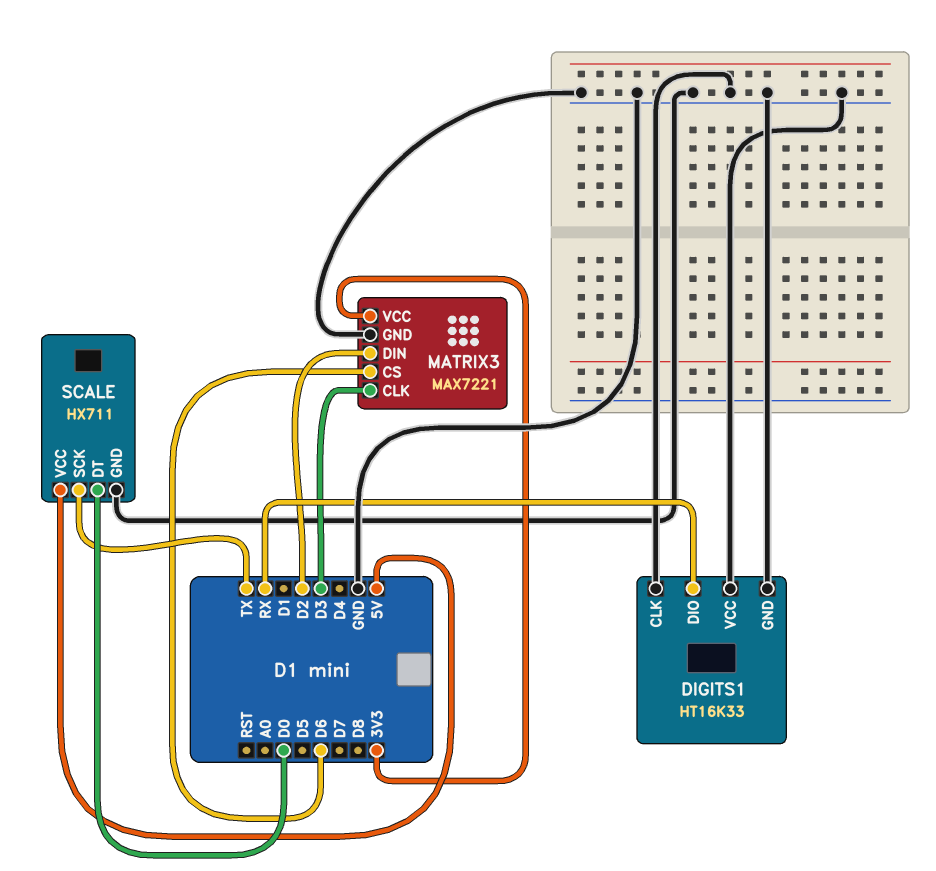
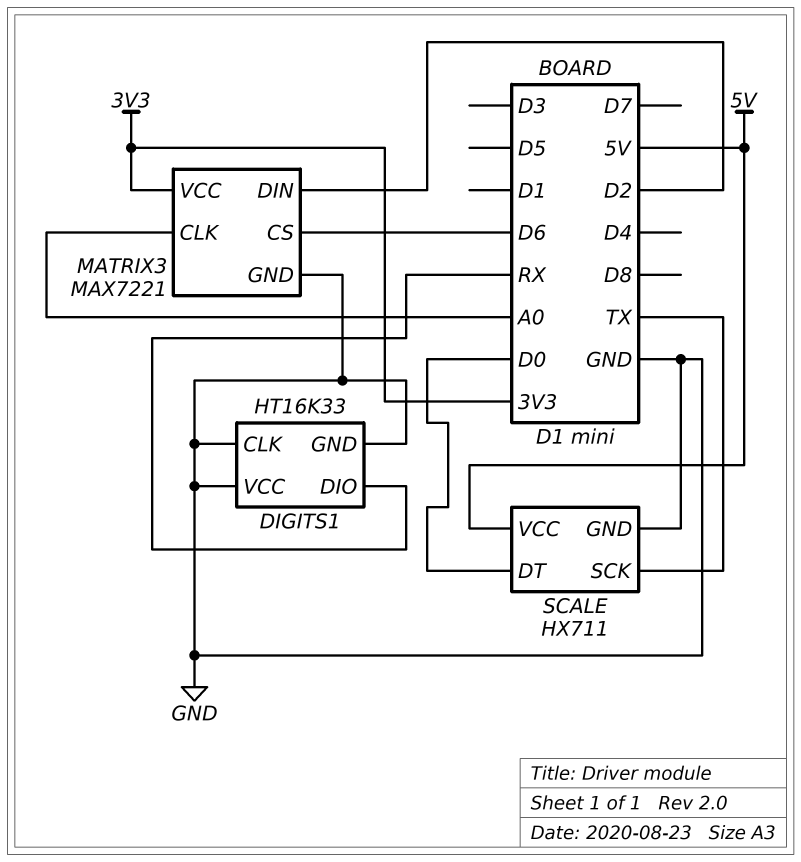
MATRIX3 pin CLK: D3 -> A0

